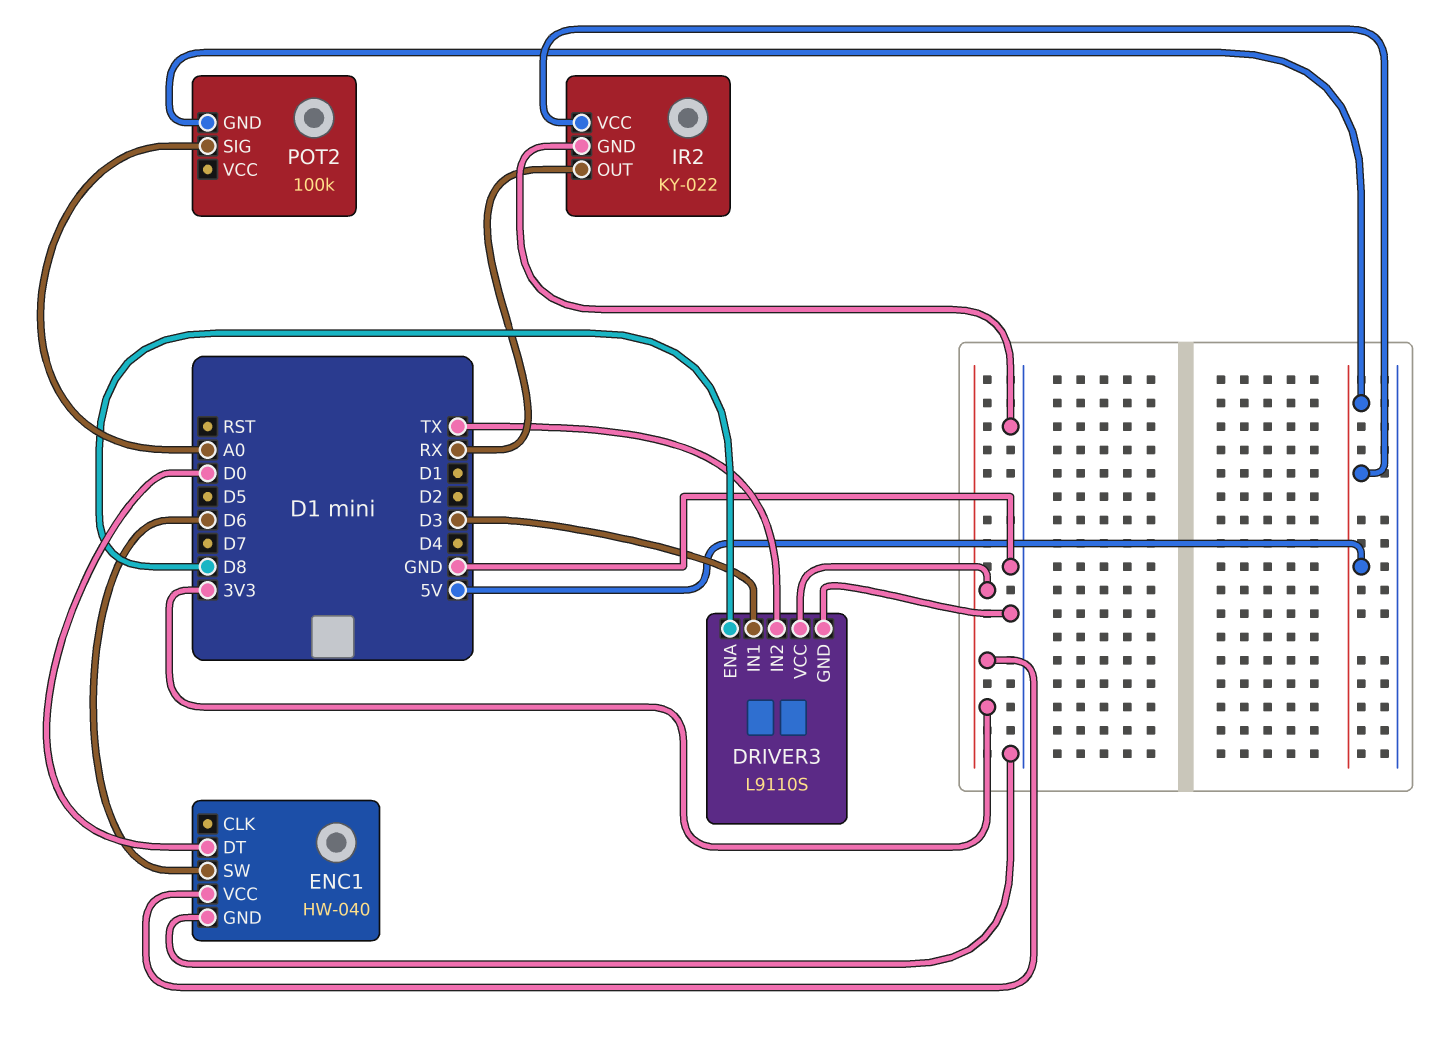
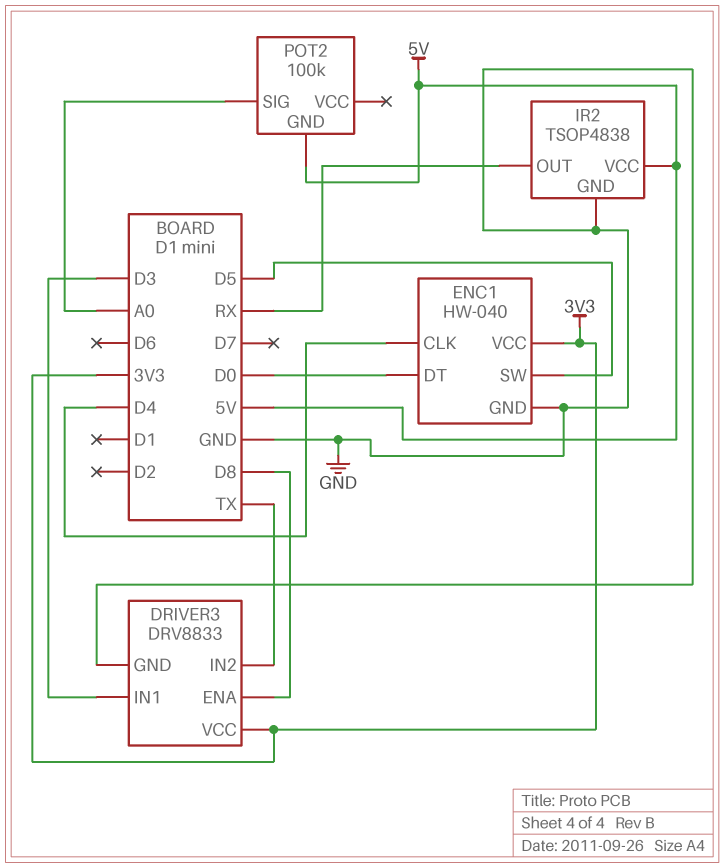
DRIVER3: L9110S -> DRV8833
ENC1 pin CLK: none -> D4
ENC1 pin SW: D6 -> D5
IR2: KY-022 -> TSOP4838

